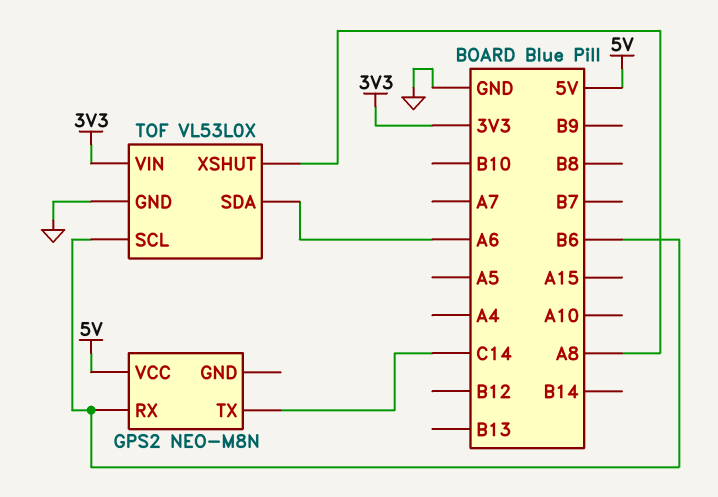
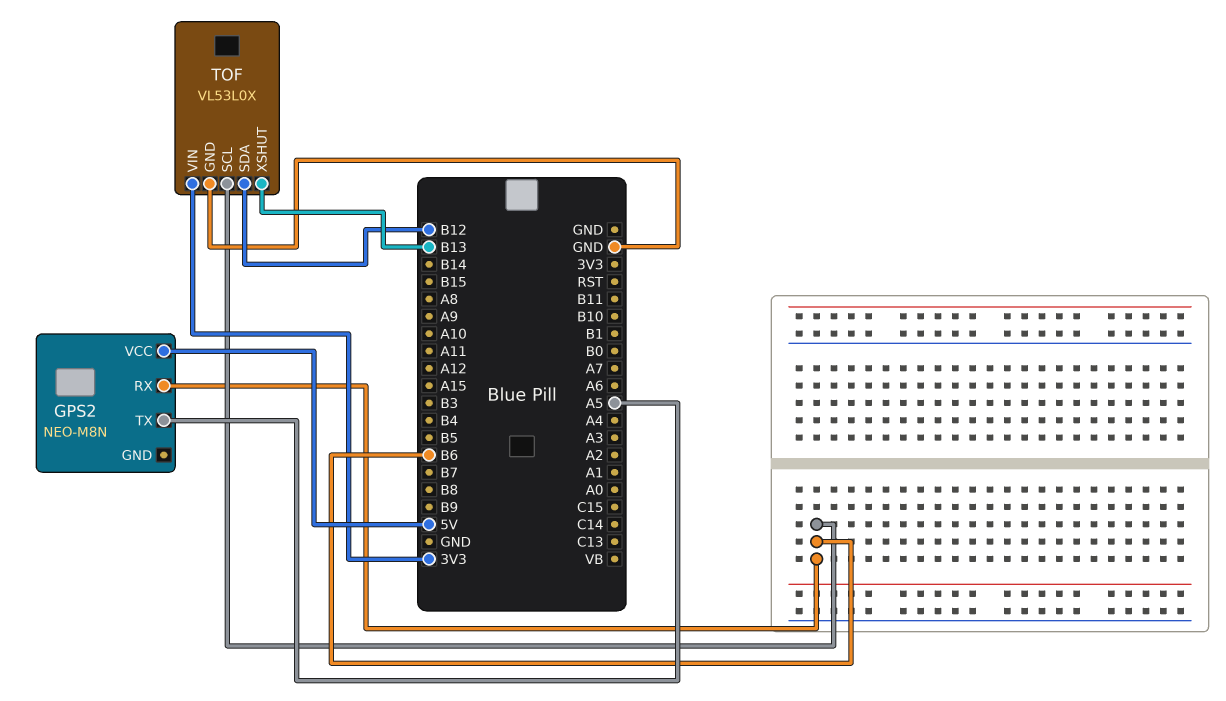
GPS2 pin TX: C14 -> A5
TOF pin SDA: A6 -> B12
TOF pin XSHUT: A8 -> B13

